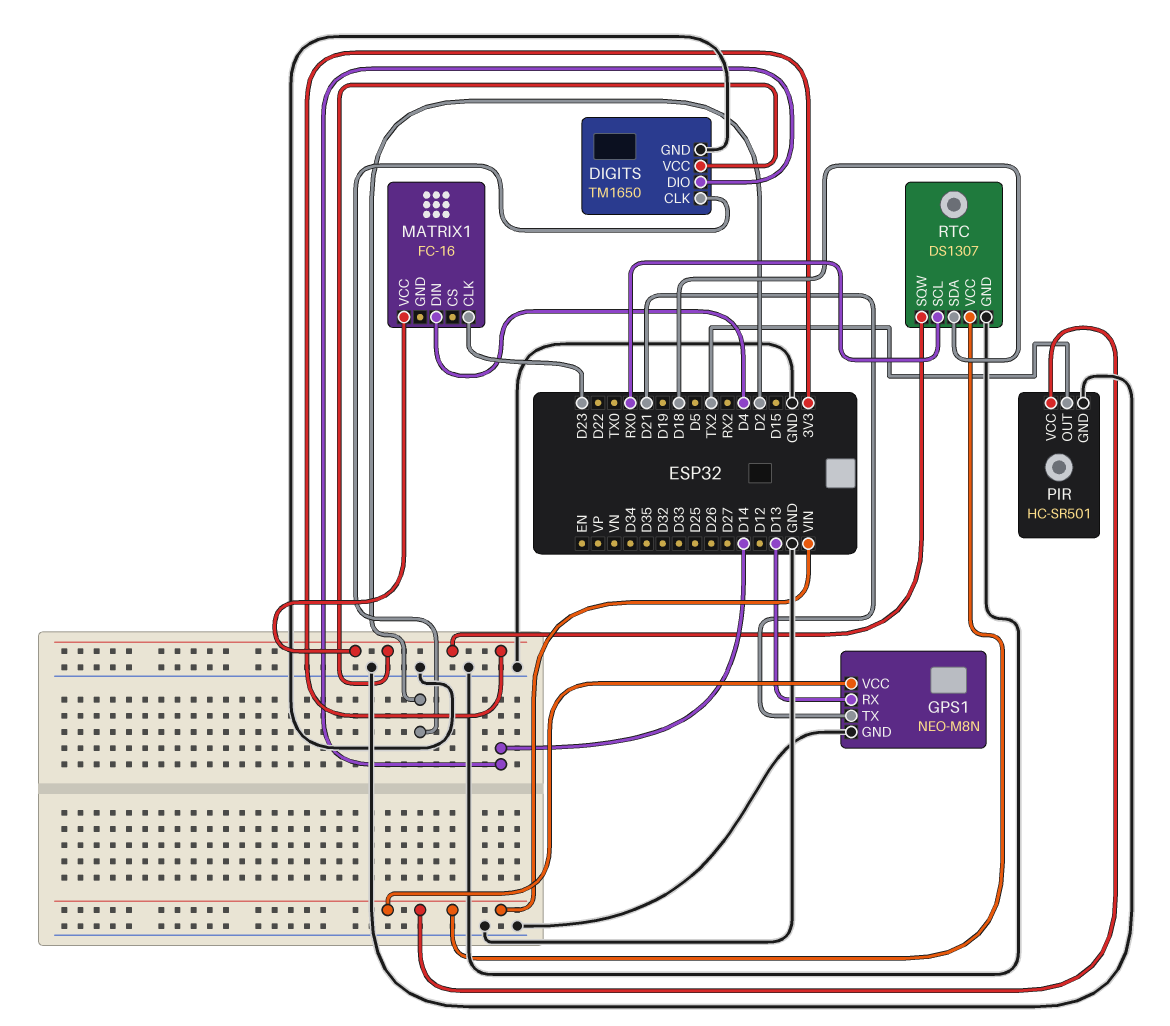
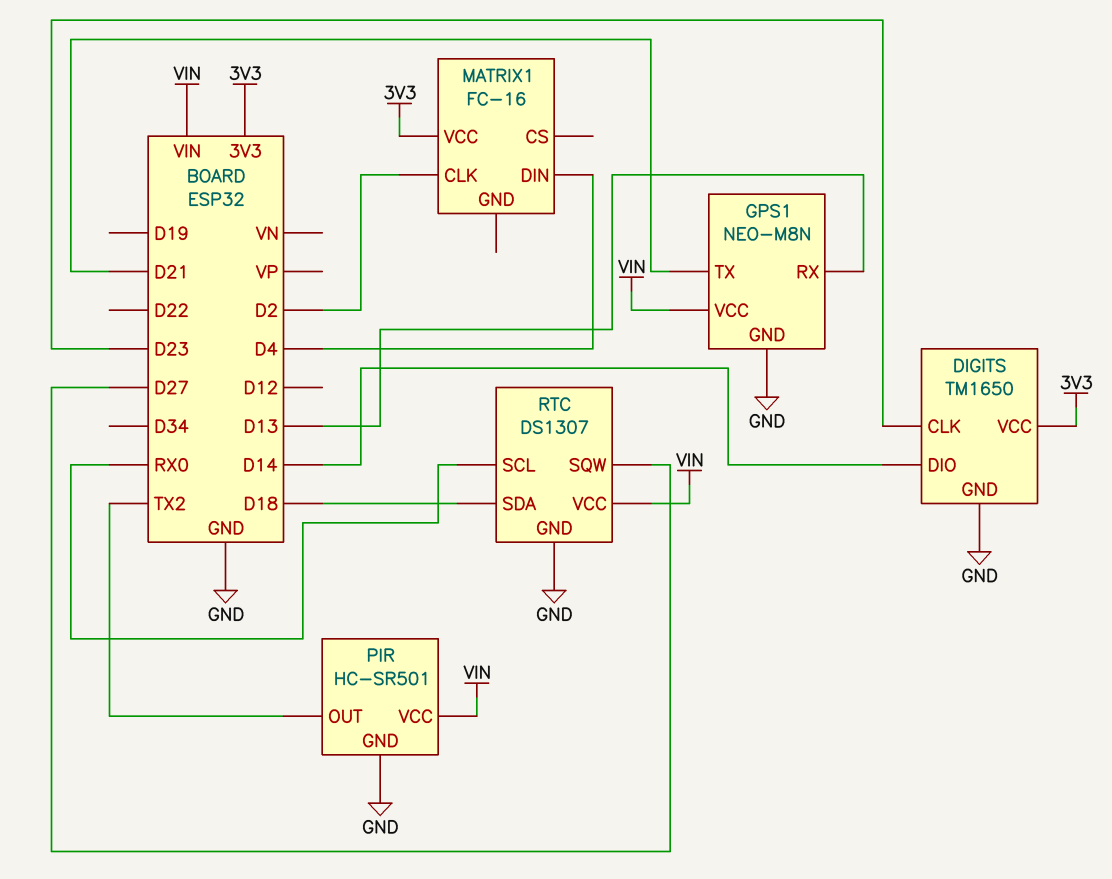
DIGITS pin CLK: D2 -> D23
MATRIX1 pin CLK: D23 -> D2
RTC pin SQW: 3V3 -> D27

